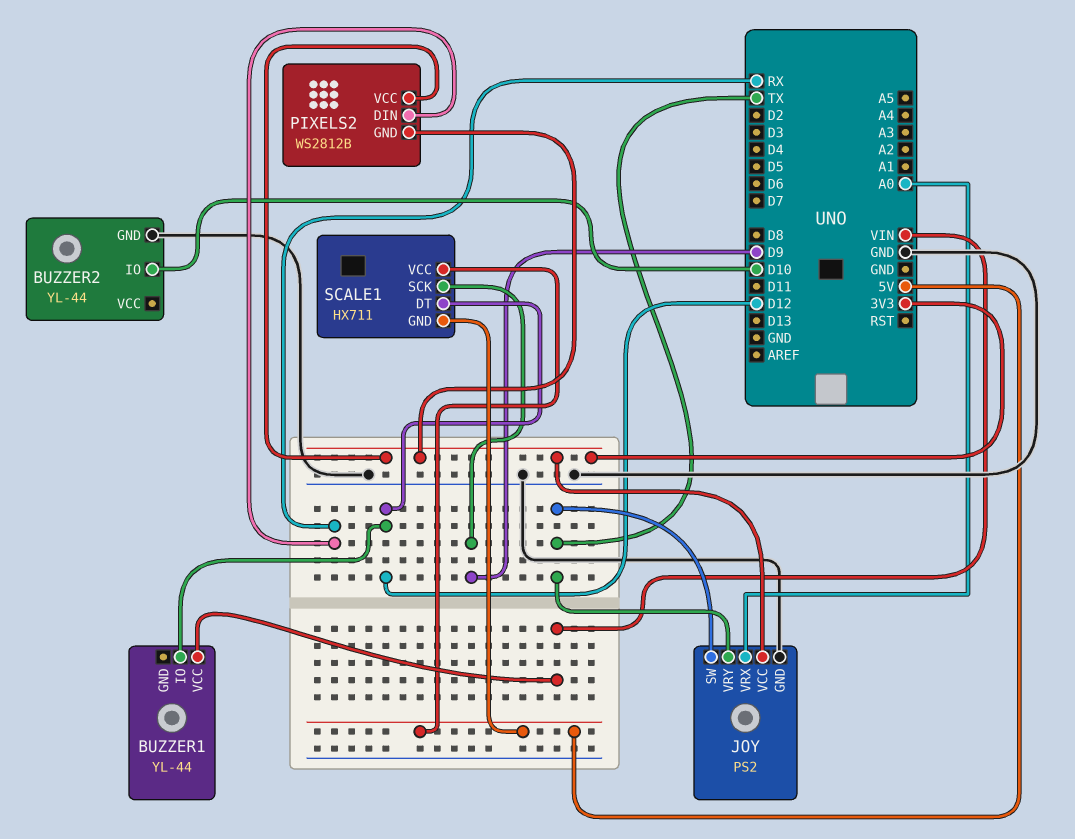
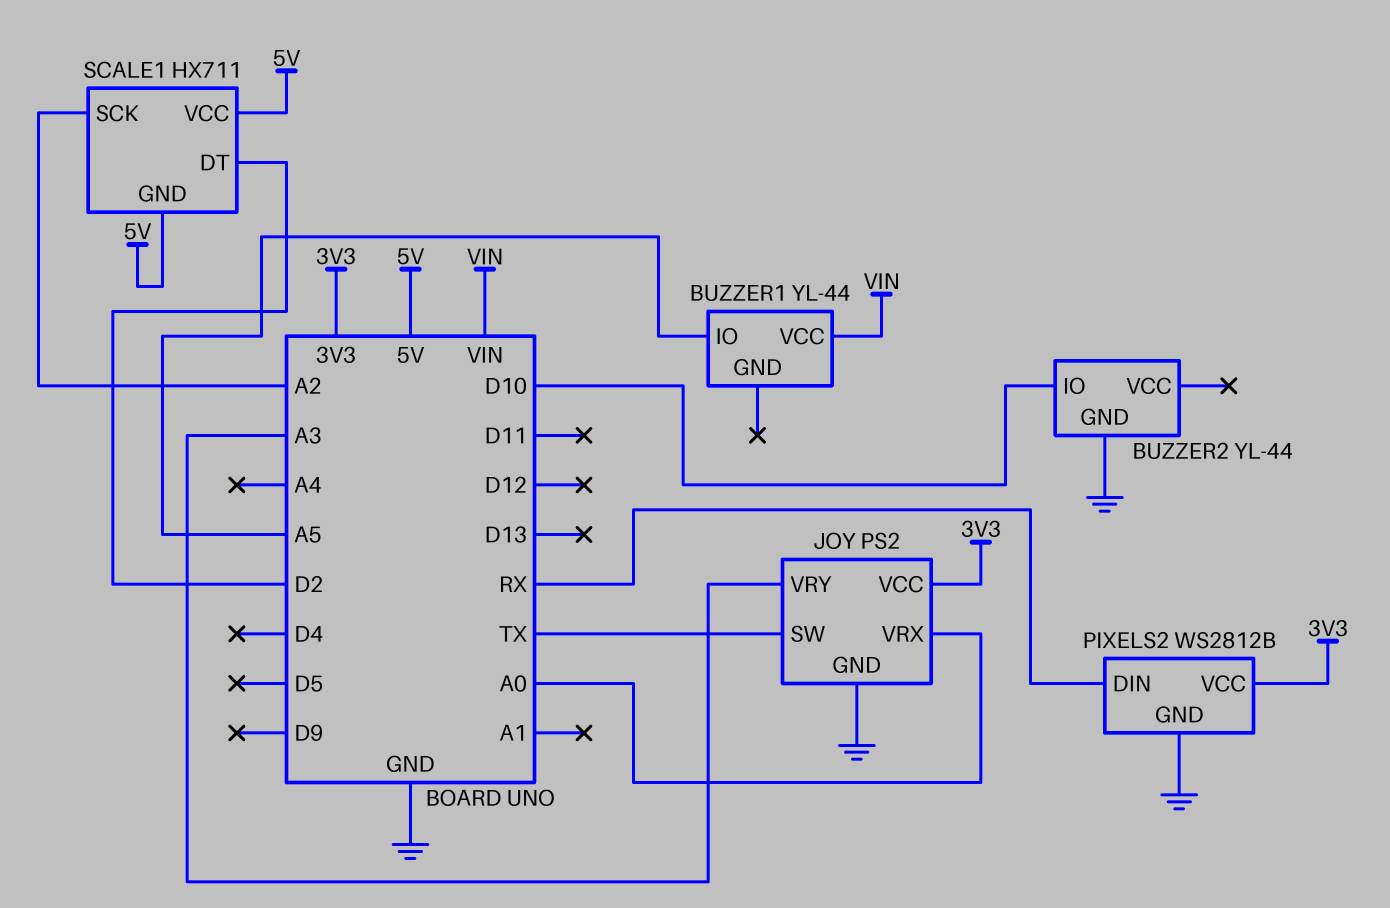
BUZZER1 pin IO: D12 -> A5
JOY pin VRY: TX -> A3
PIXELS2 pin GND: 3V3 -> GND
SCALE1 pin DT: D12 -> D2
SCALE1 pin SCK: D9 -> A2

